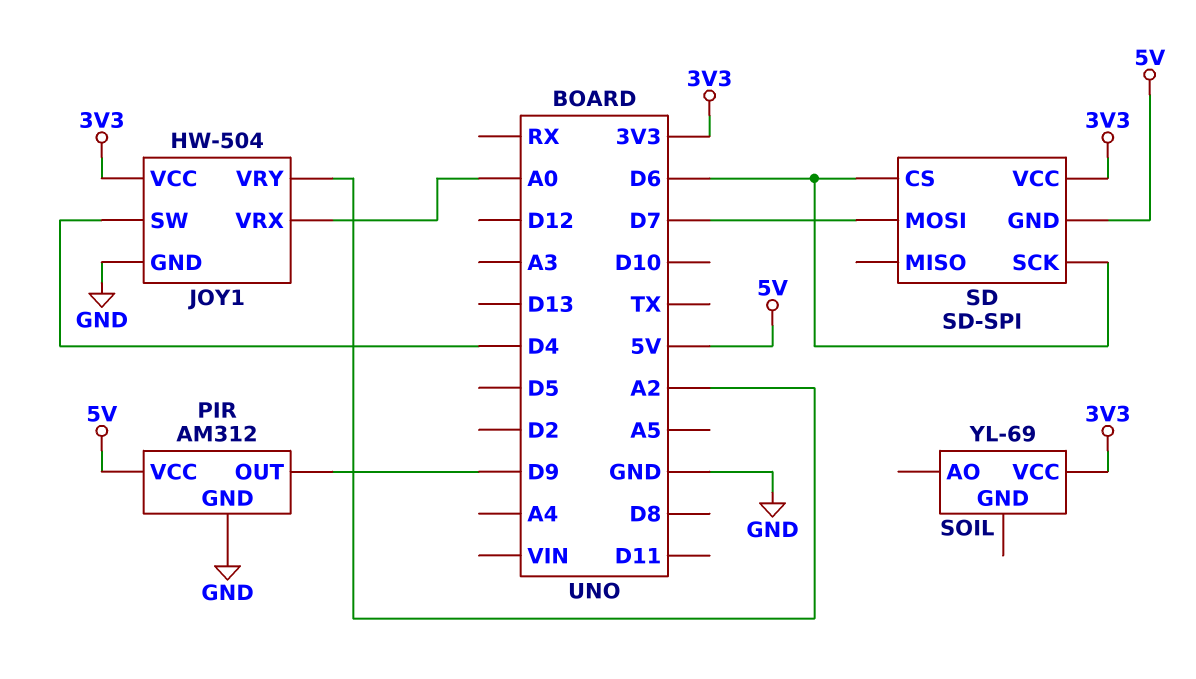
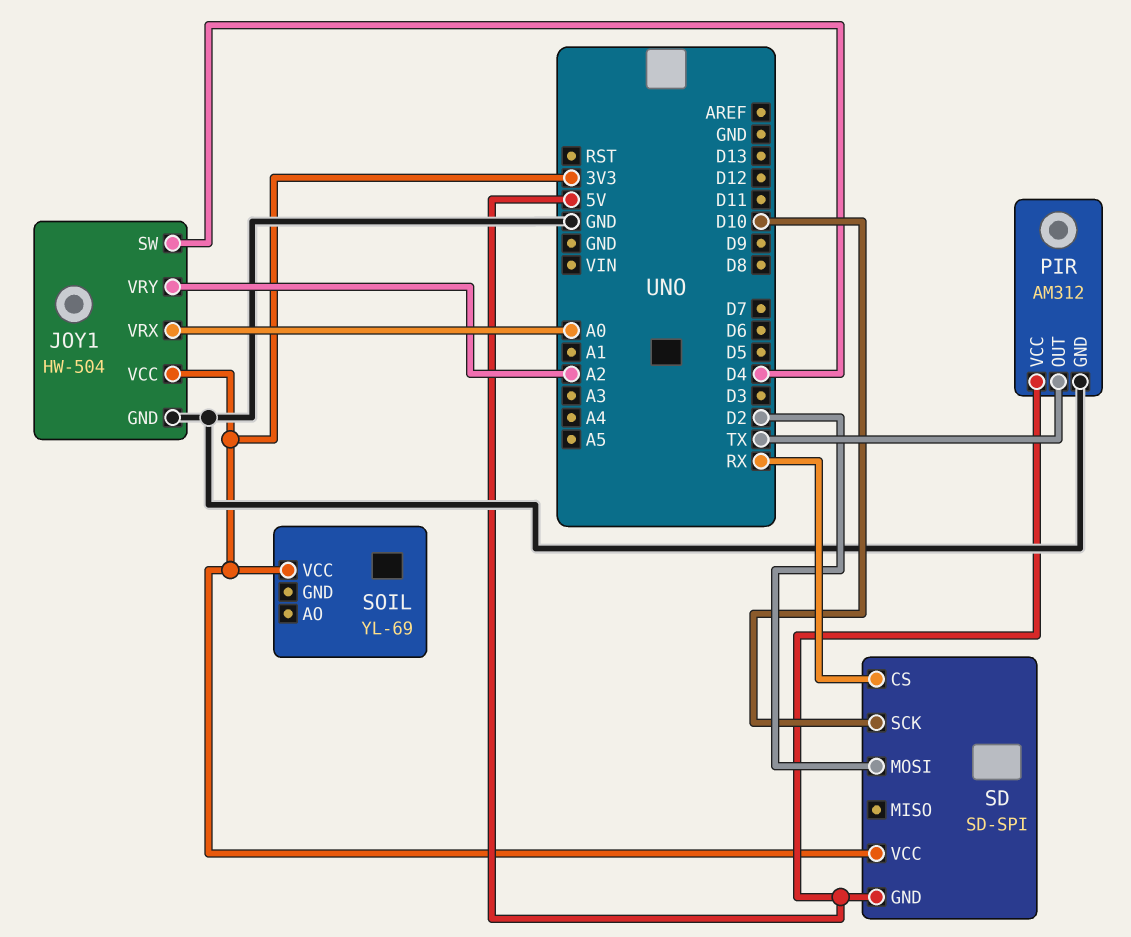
PIR pin OUT: D9 -> TX
SD pin CS: D6 -> RX
SD pin MOSI: D7 -> D2
SD pin SCK: D6 -> D10

